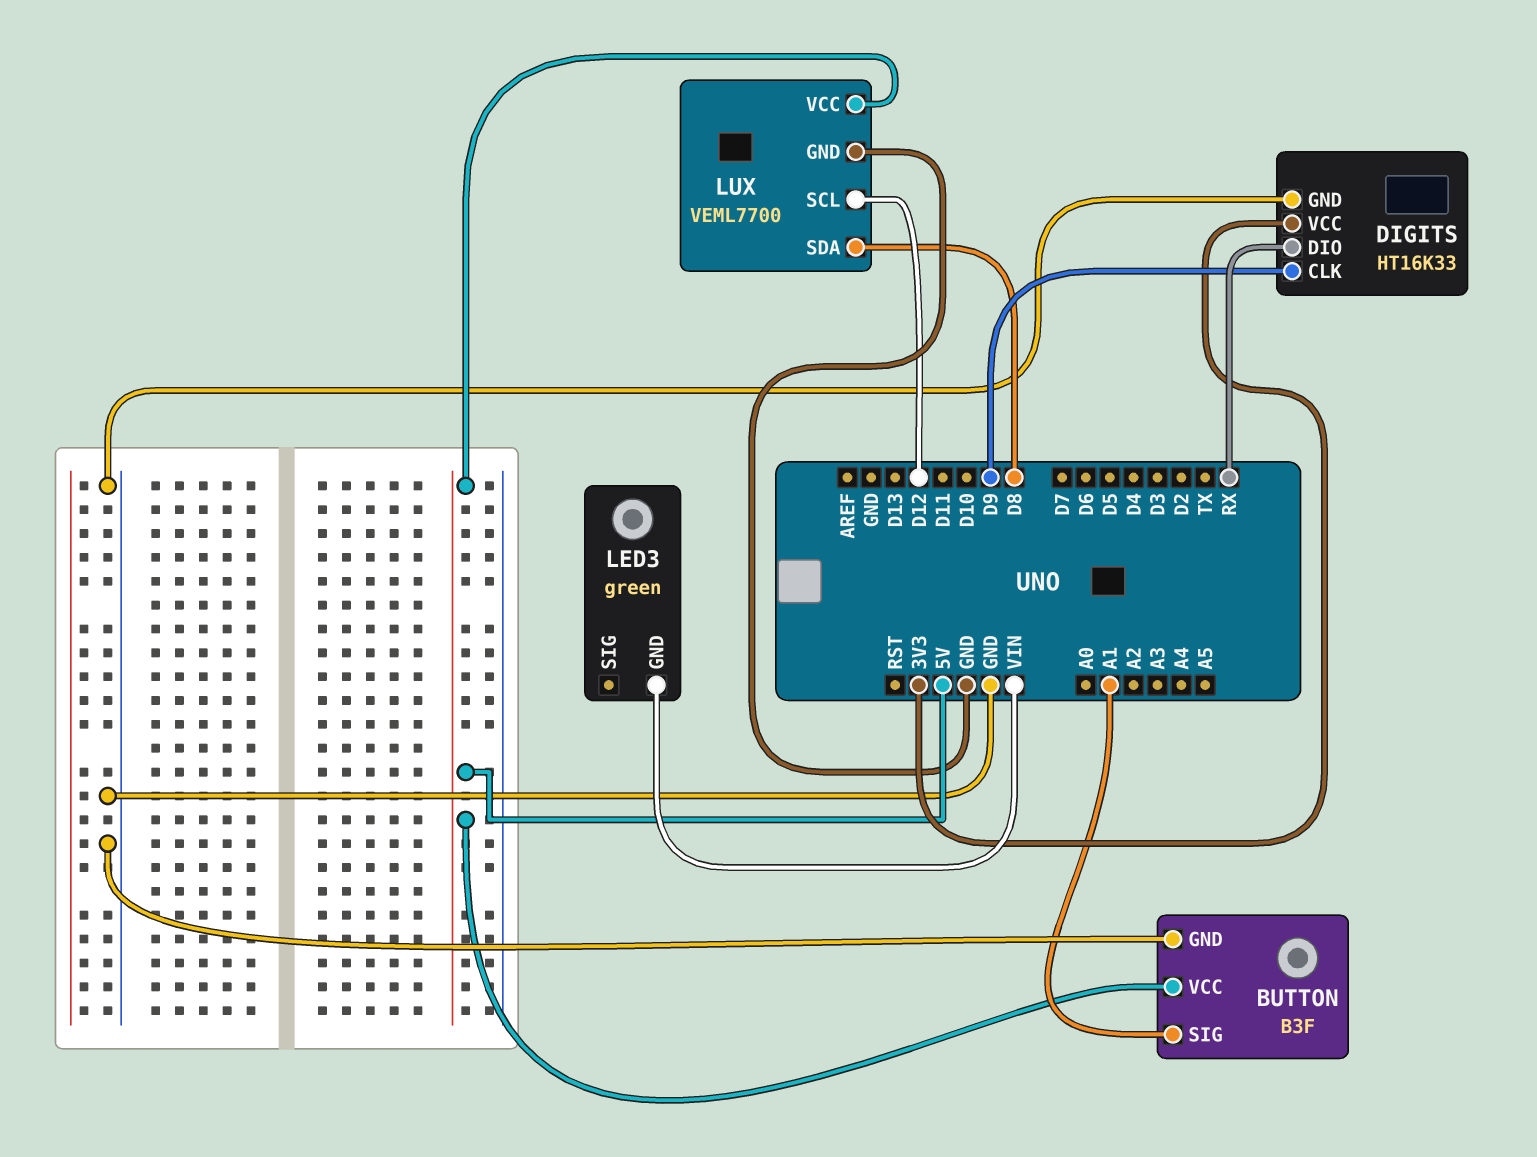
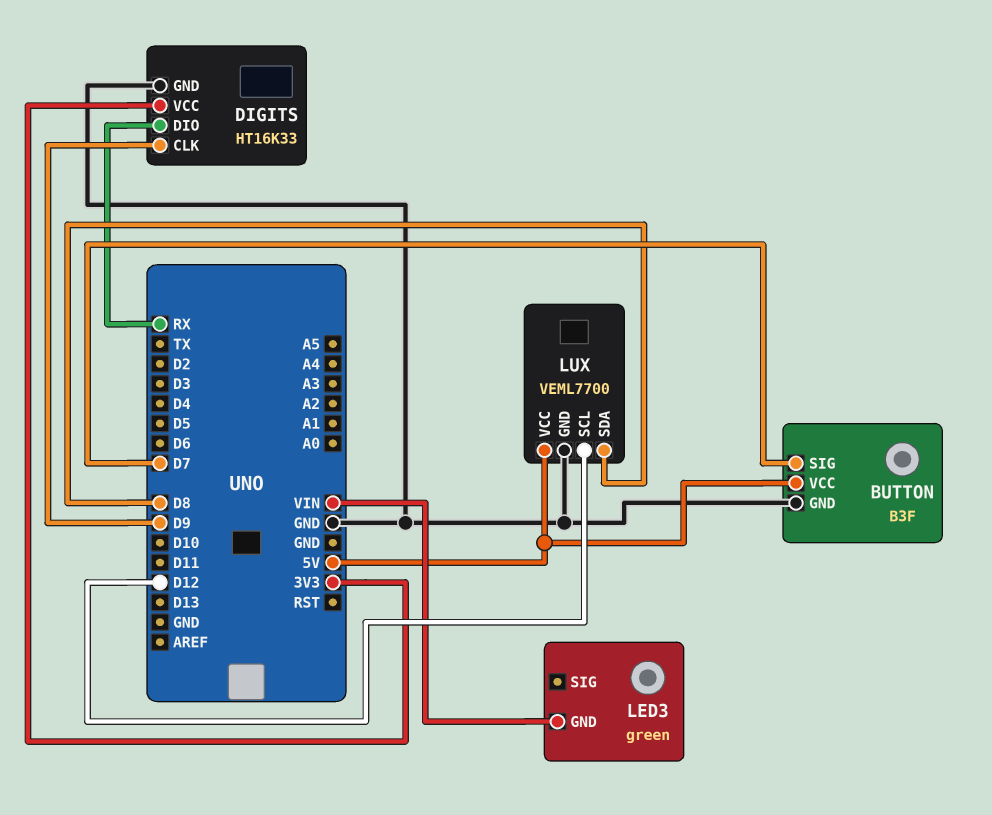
BUTTON pin SIG: A1 -> D7

